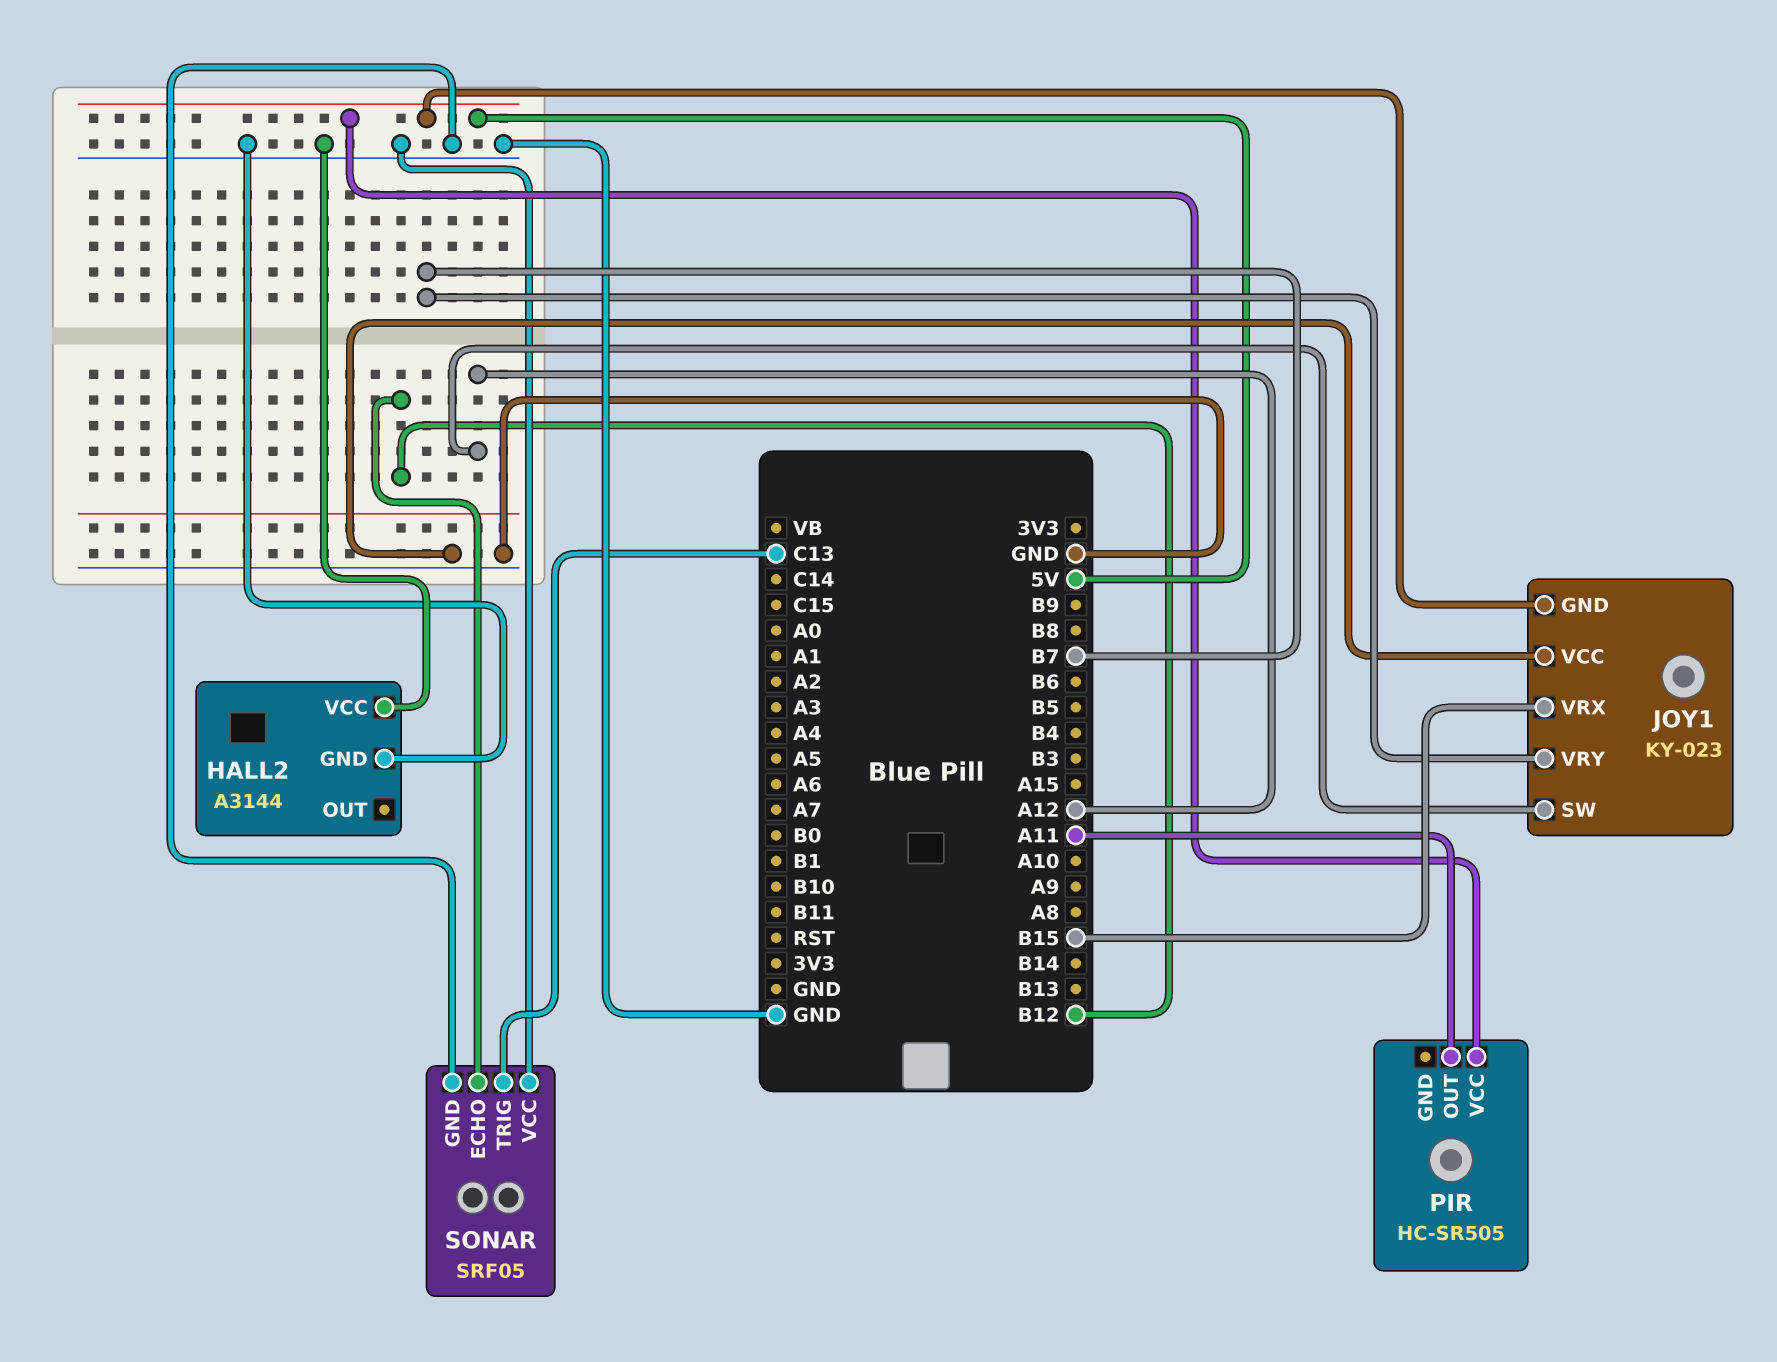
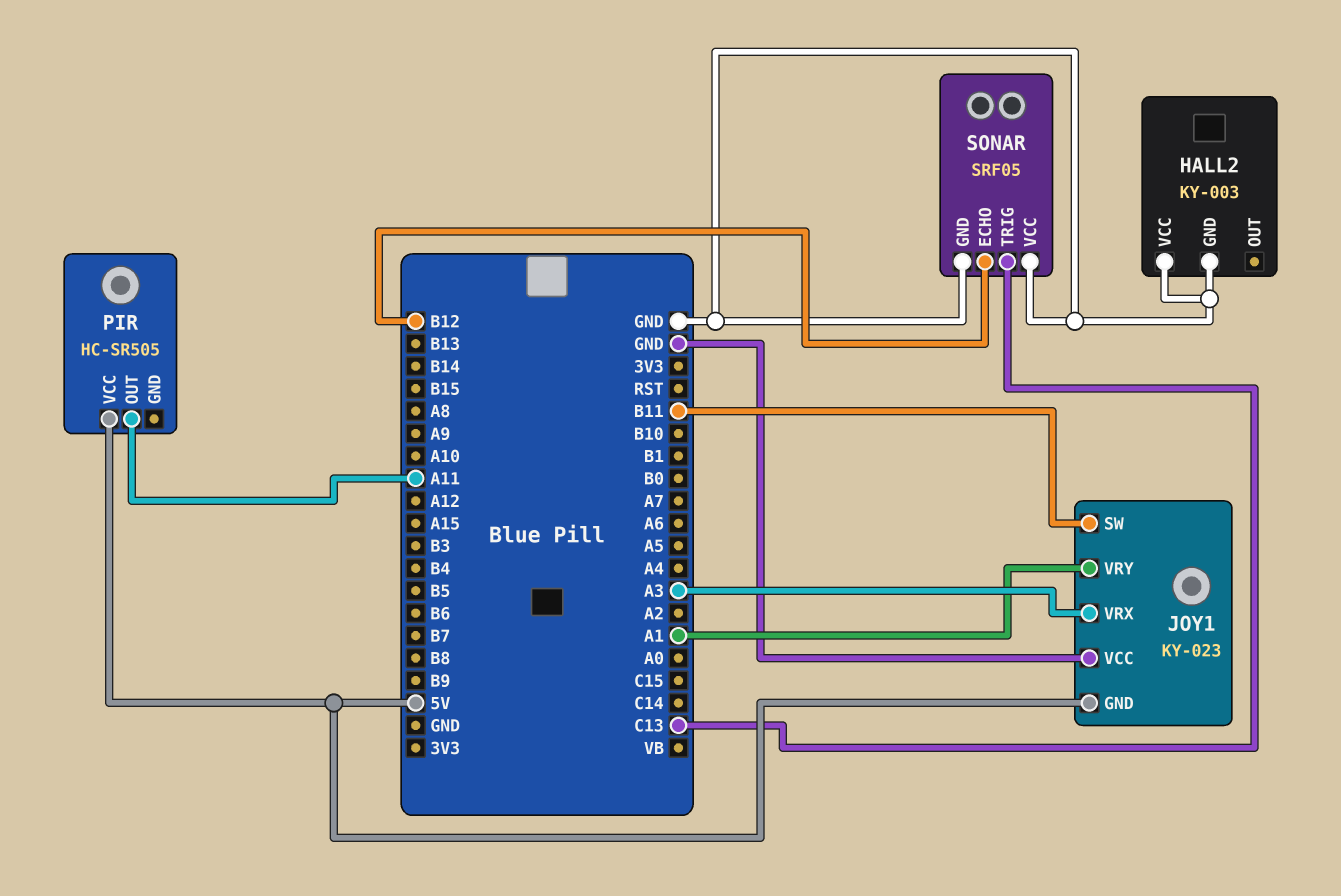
HALL2: A3144 -> KY-003
JOY1 pin SW: A12 -> B11
JOY1 pin VRX: B15 -> A3
JOY1 pin VRY: B7 -> A1

